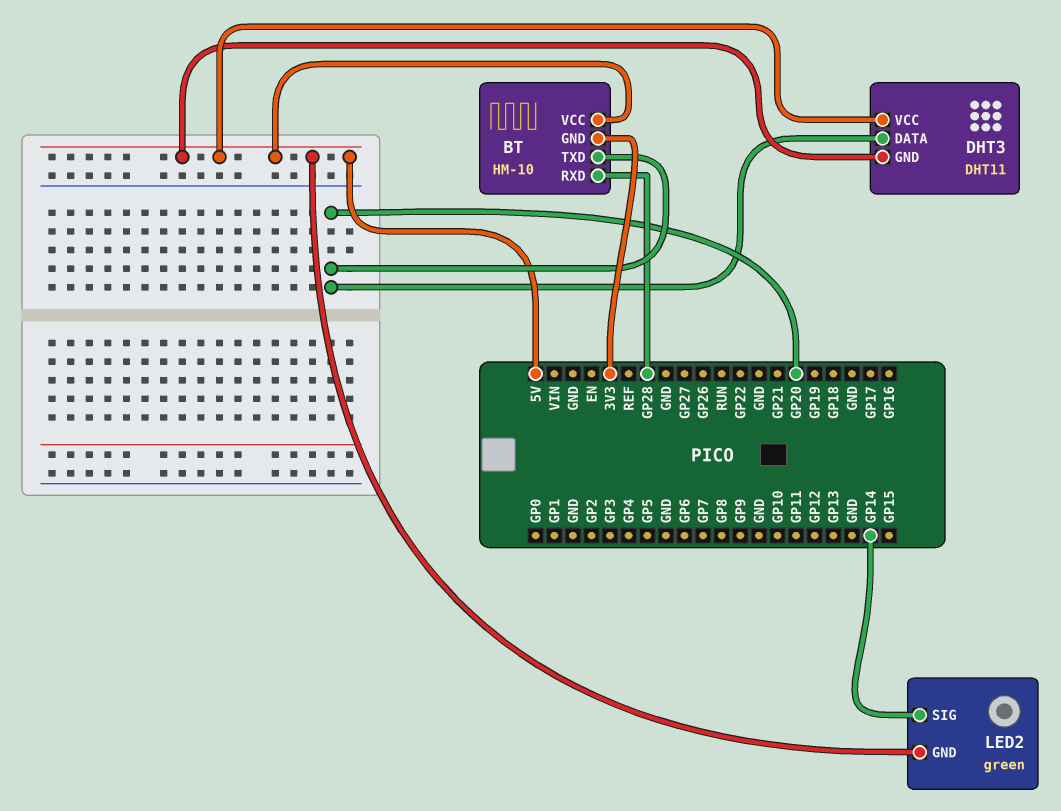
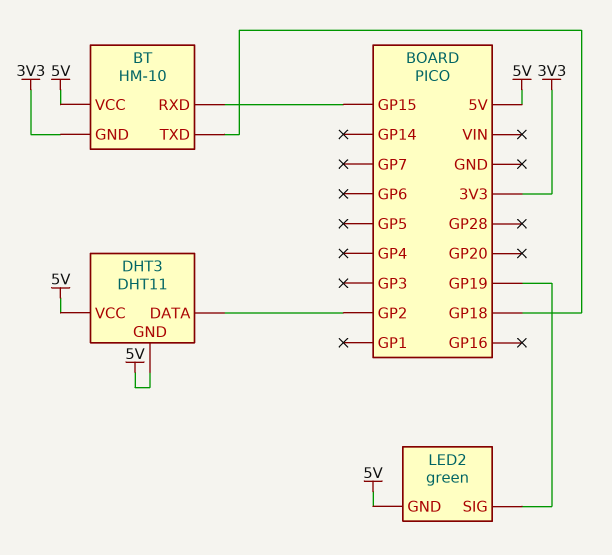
BT pin RXD: GP28 -> GP15
BT pin TXD: GP20 -> GP18
DHT3 pin DATA: GP20 -> GP2
LED2 pin SIG: GP14 -> GP19

